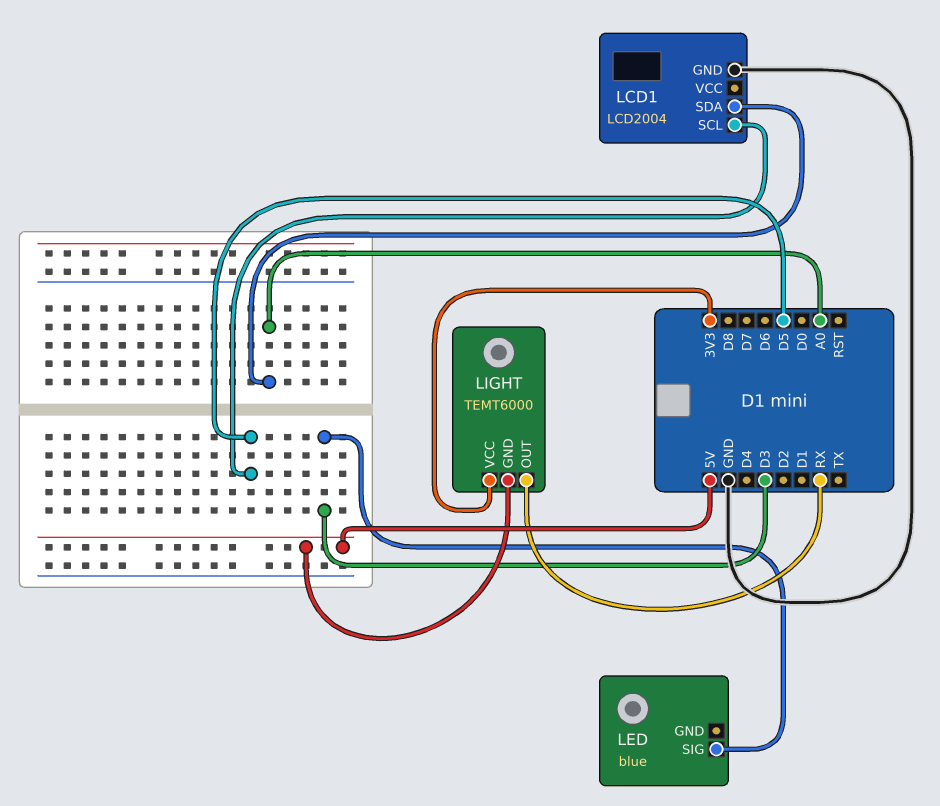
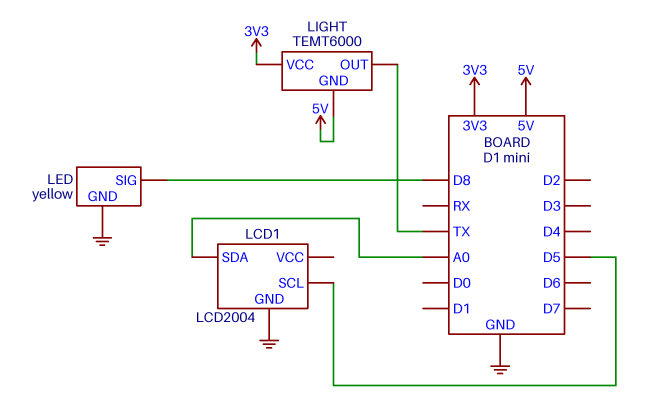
LED: blue -> yellow
LED pin GND: none -> GND
LED pin SIG: D3 -> D8
LIGHT pin OUT: RX -> TX

